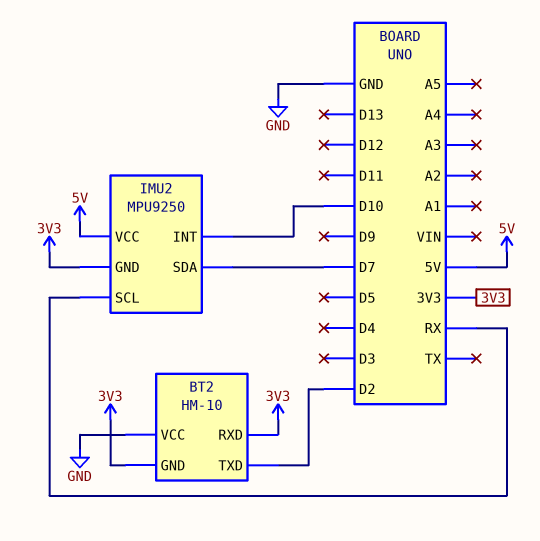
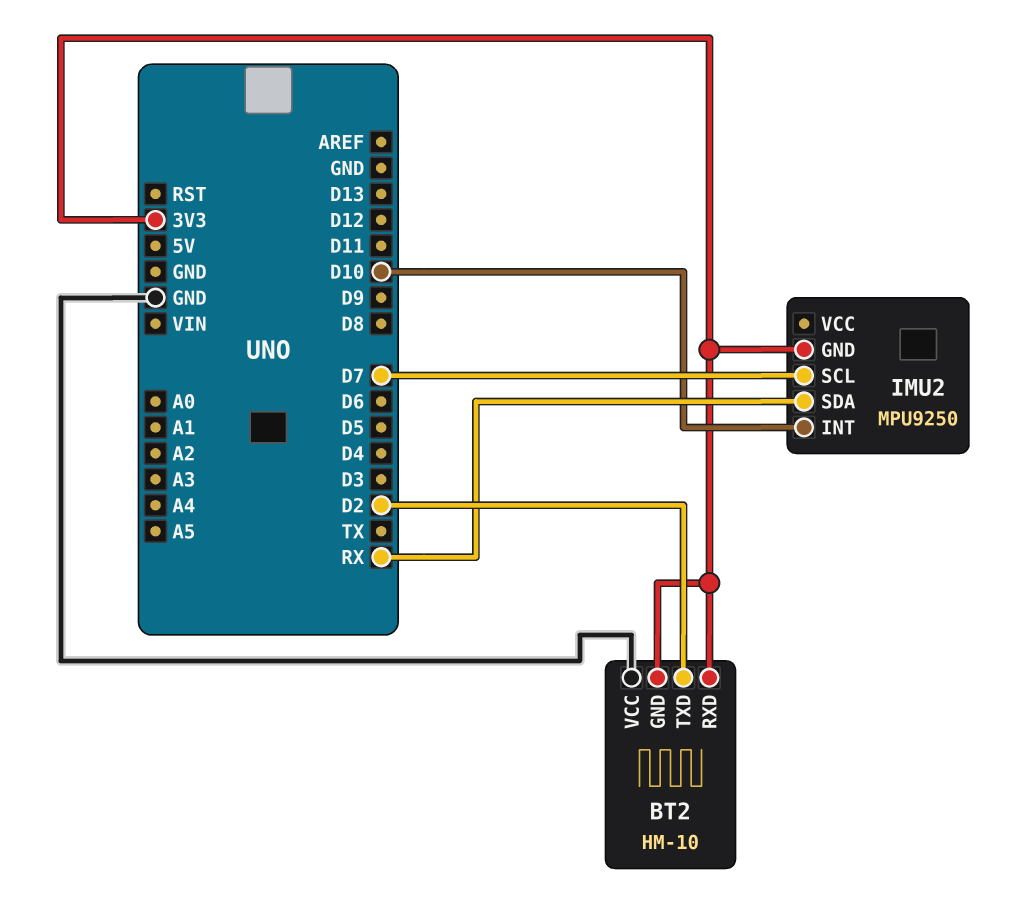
IMU2 pin SCL: RX -> D7
IMU2 pin SDA: D7 -> RX
IMU2 pin VCC: 5V -> none

